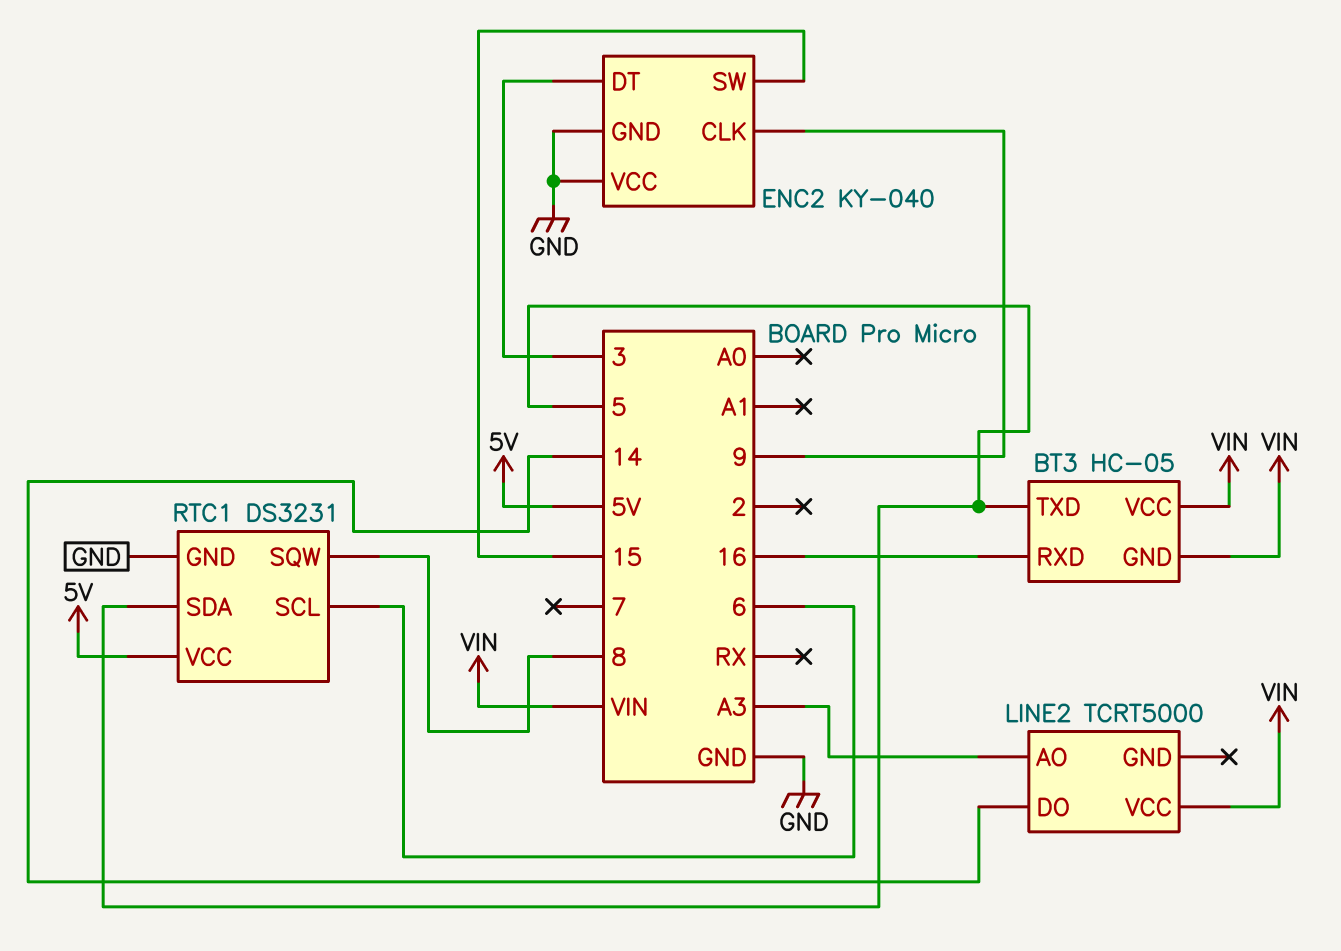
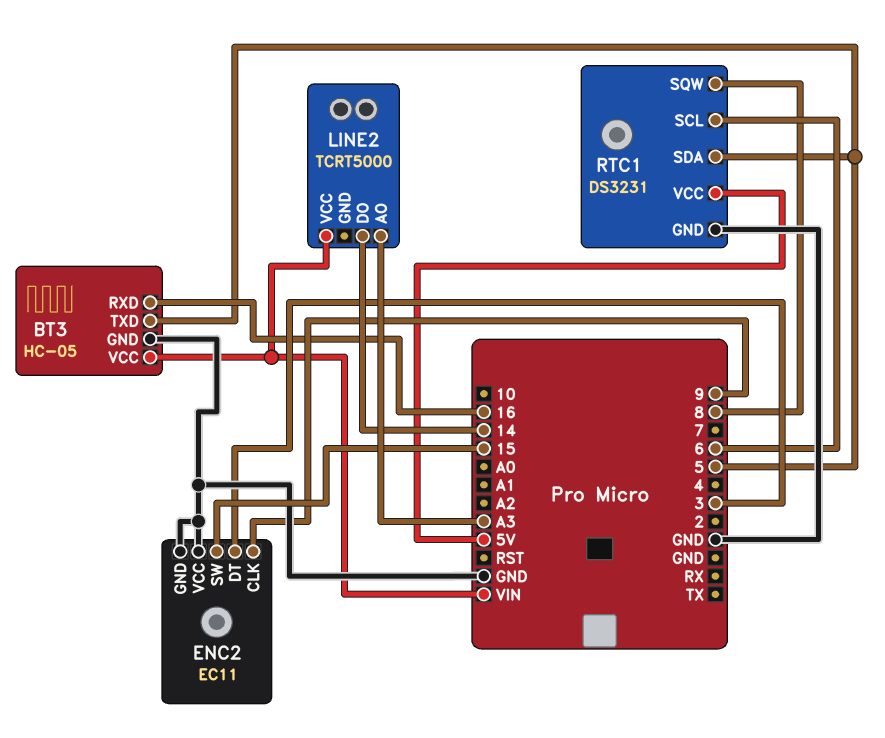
BT3 pin GND: VIN -> GND
ENC2: KY-040 -> EC11

